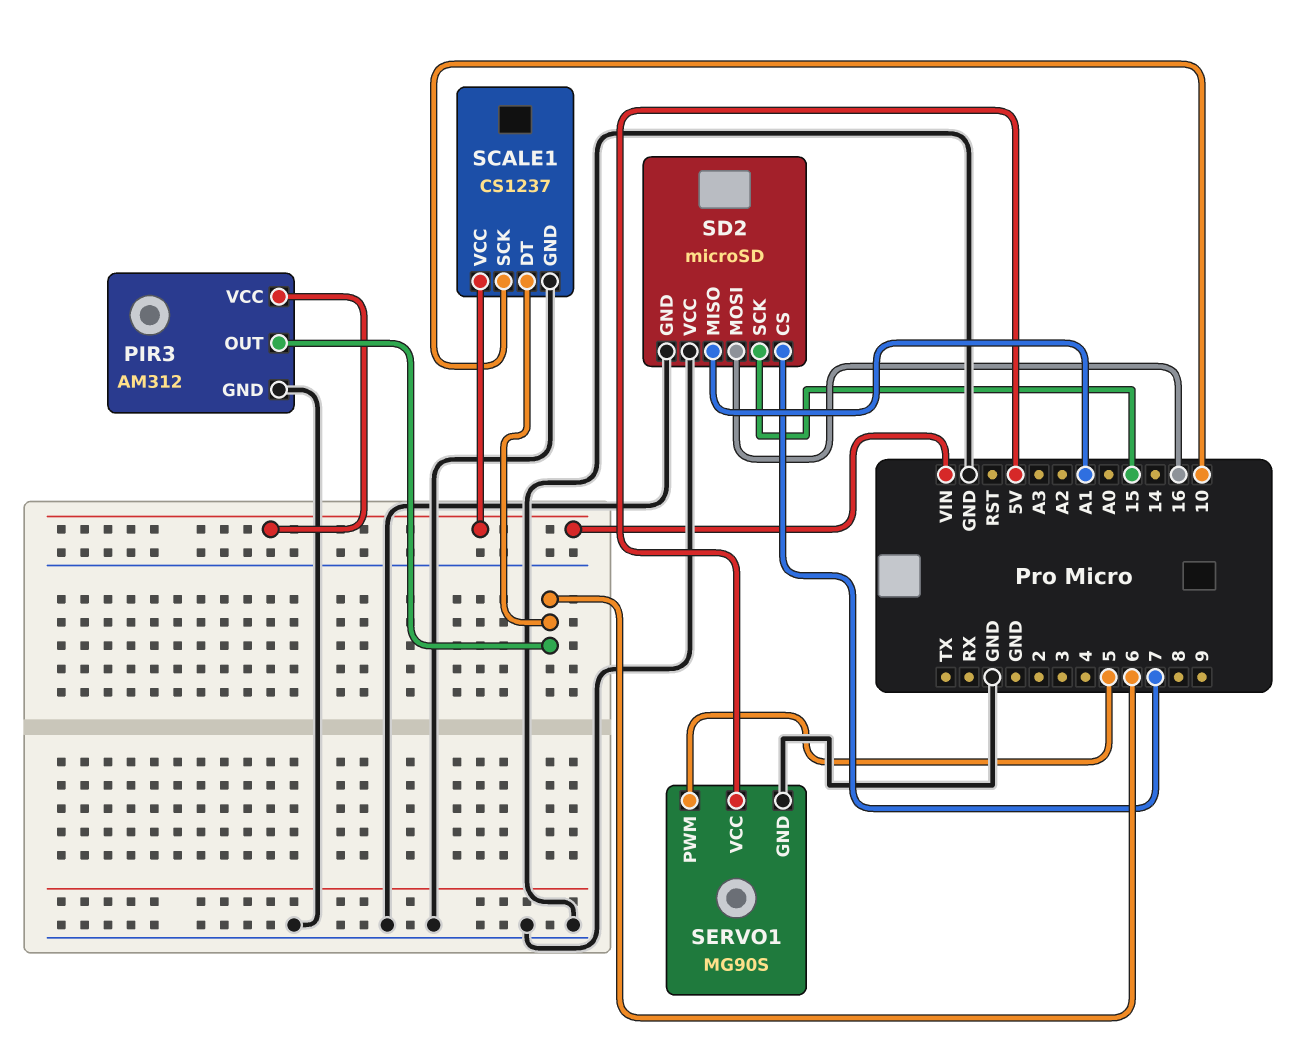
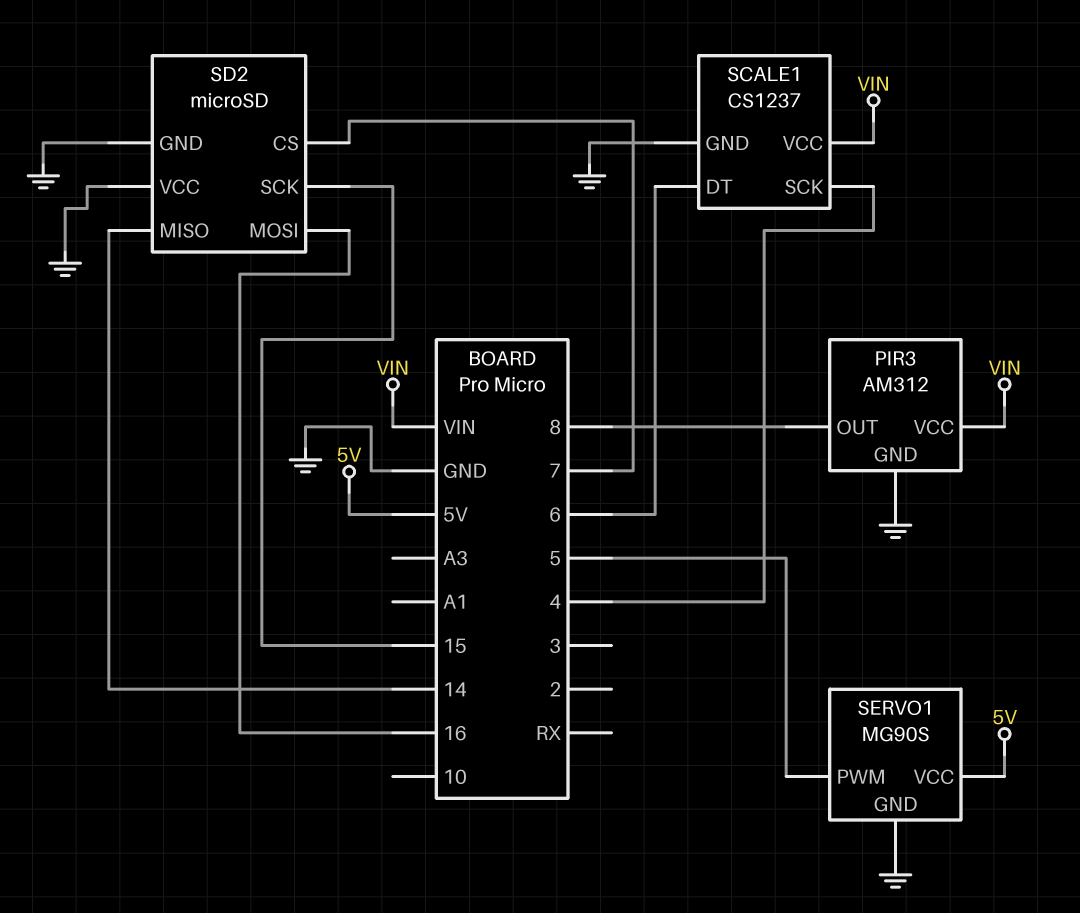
PIR3 pin OUT: 6 -> 8
SCALE1 pin SCK: 10 -> 4
SD2 pin MISO: A1 -> 14

